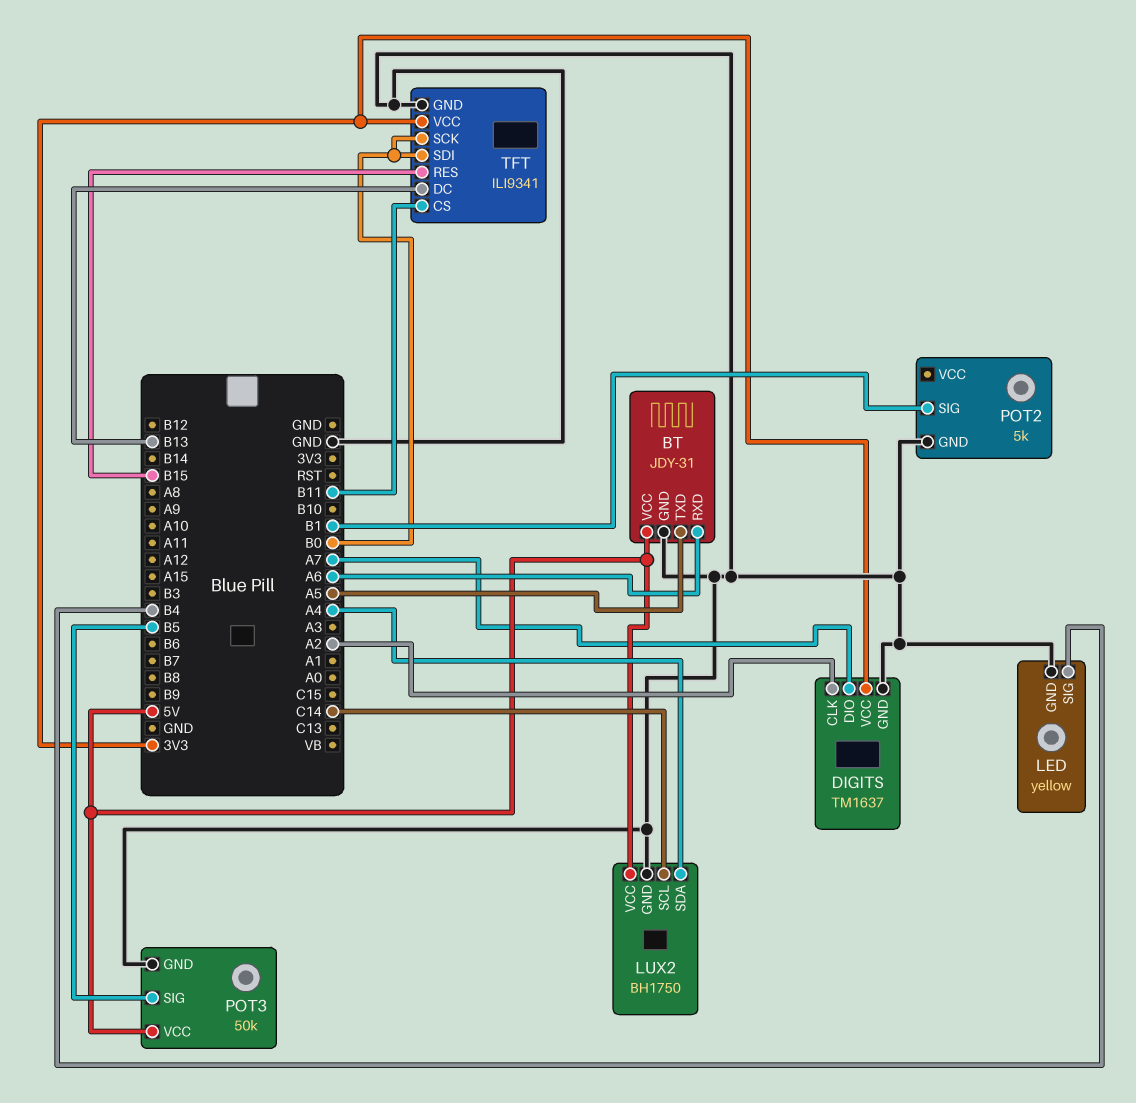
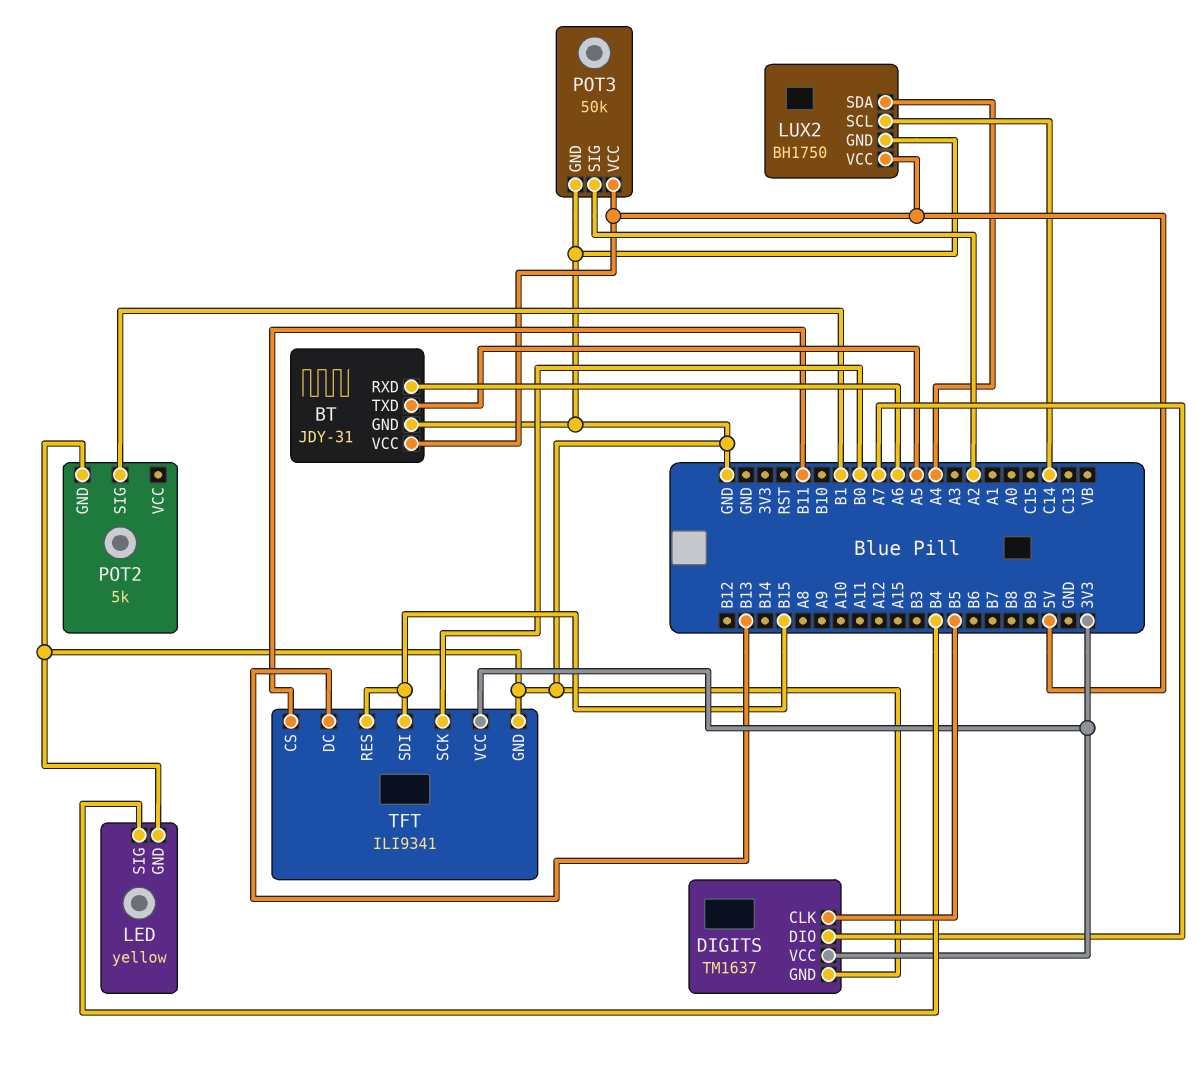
DIGITS pin CLK: A2 -> B5
POT3 pin SIG: B5 -> A2
TFT pin SDI: B0 -> B15

